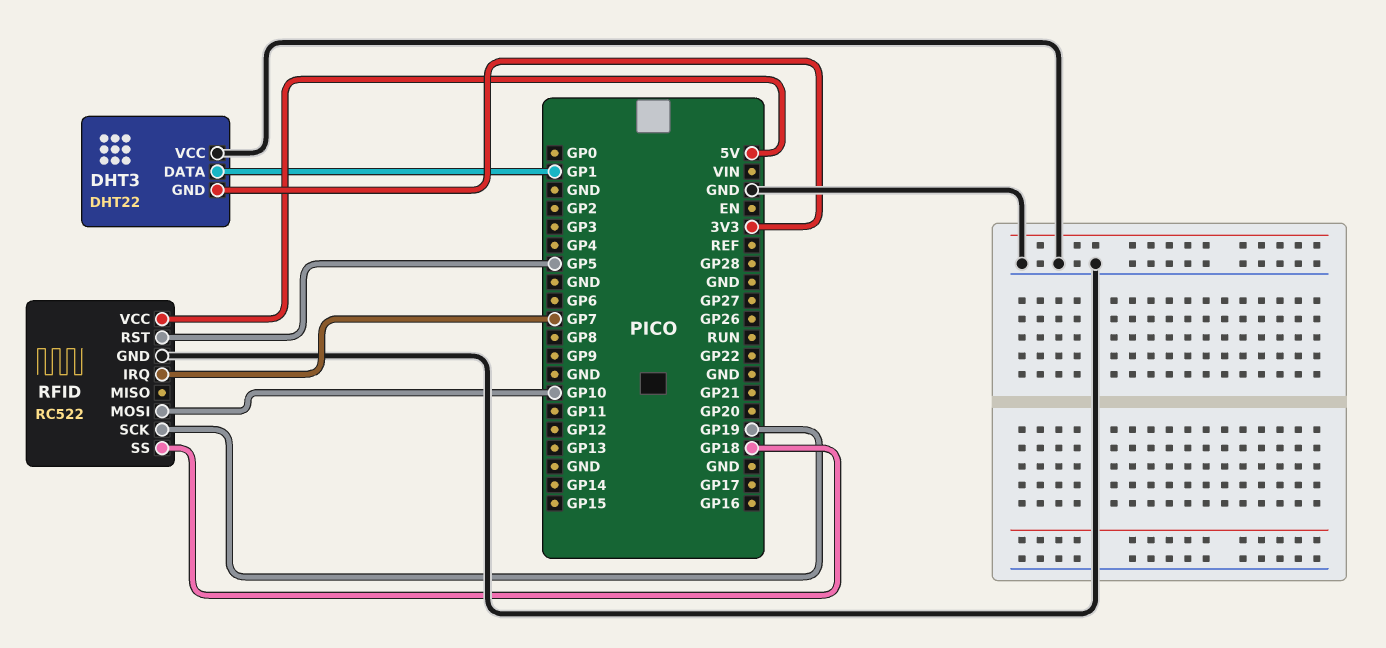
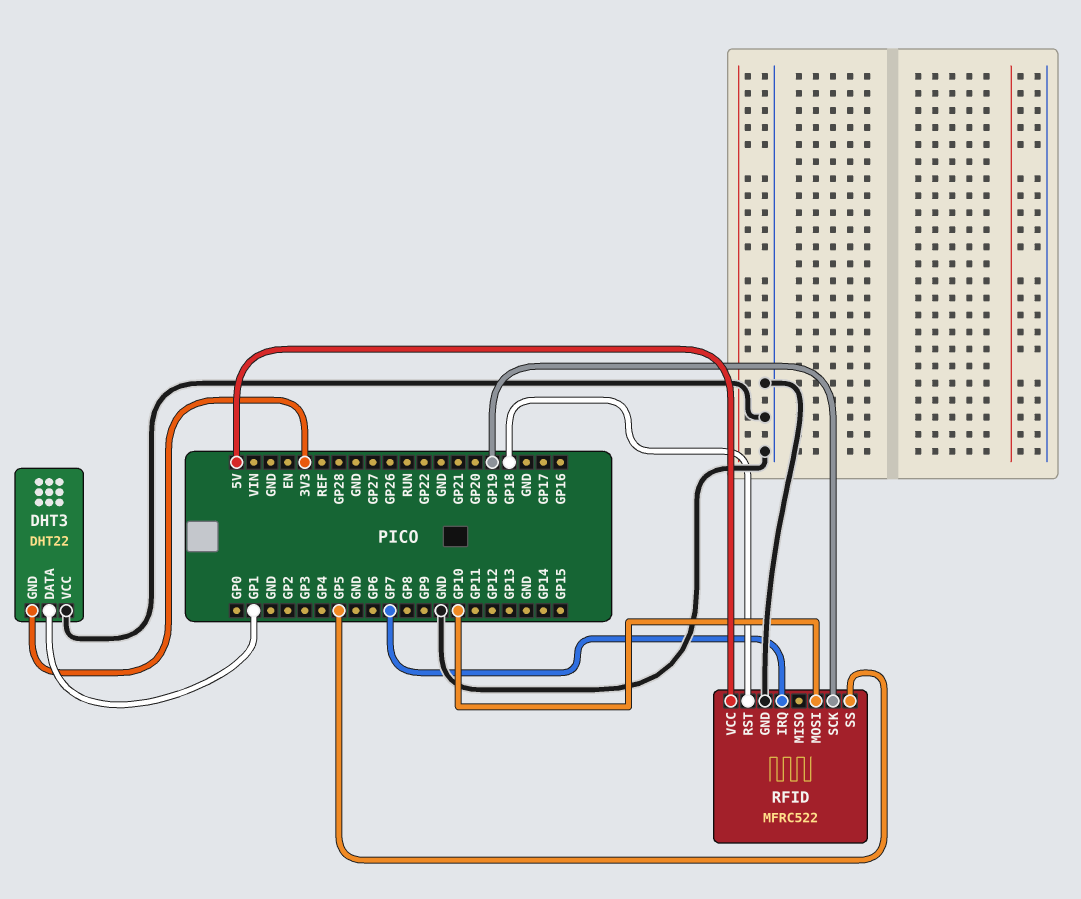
RFID: RC522 -> MFRC522
RFID pin RST: GP5 -> GP18
RFID pin SS: GP18 -> GP5

